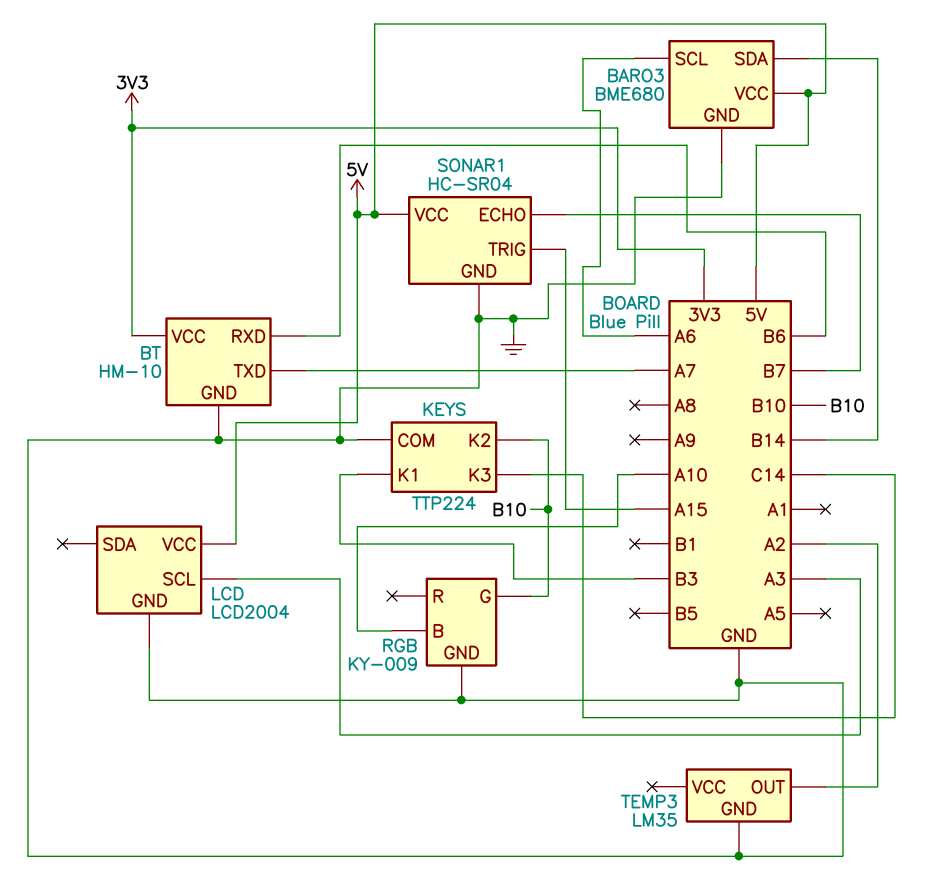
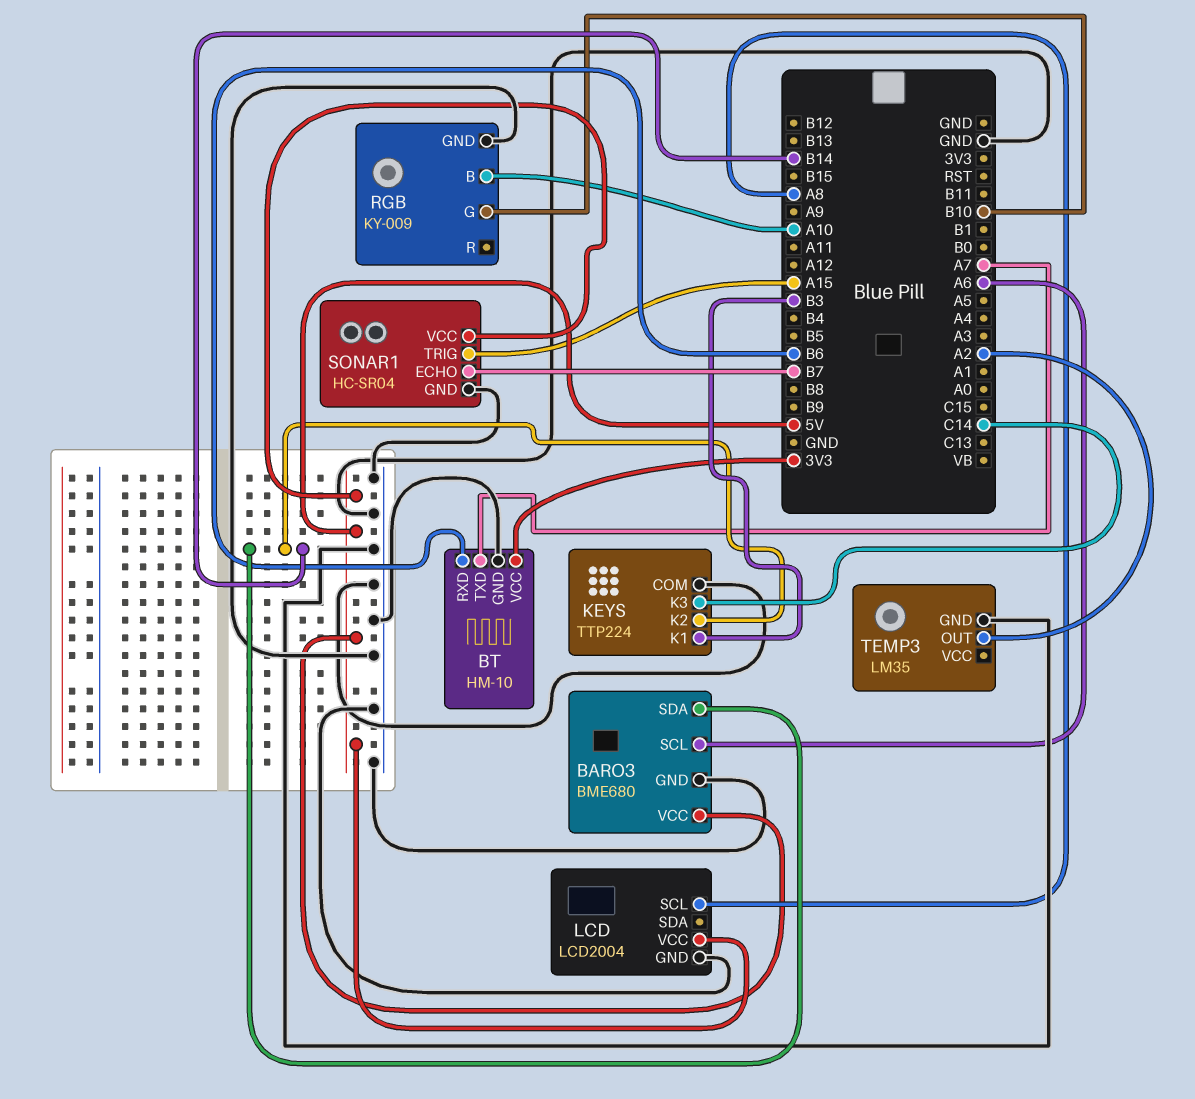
KEYS pin K2: B10 -> B14
LCD pin SCL: A3 -> A8

